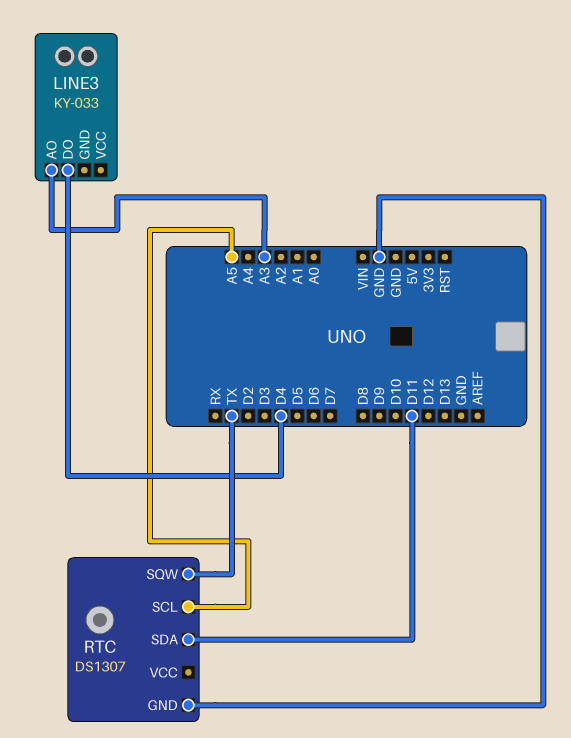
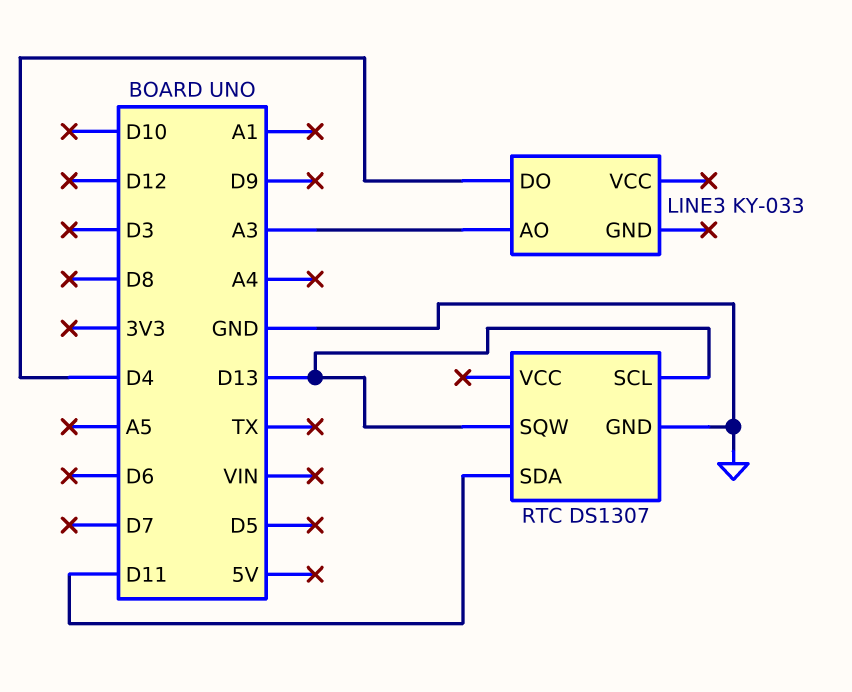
RTC pin SCL: A5 -> D13
RTC pin SQW: TX -> D13

